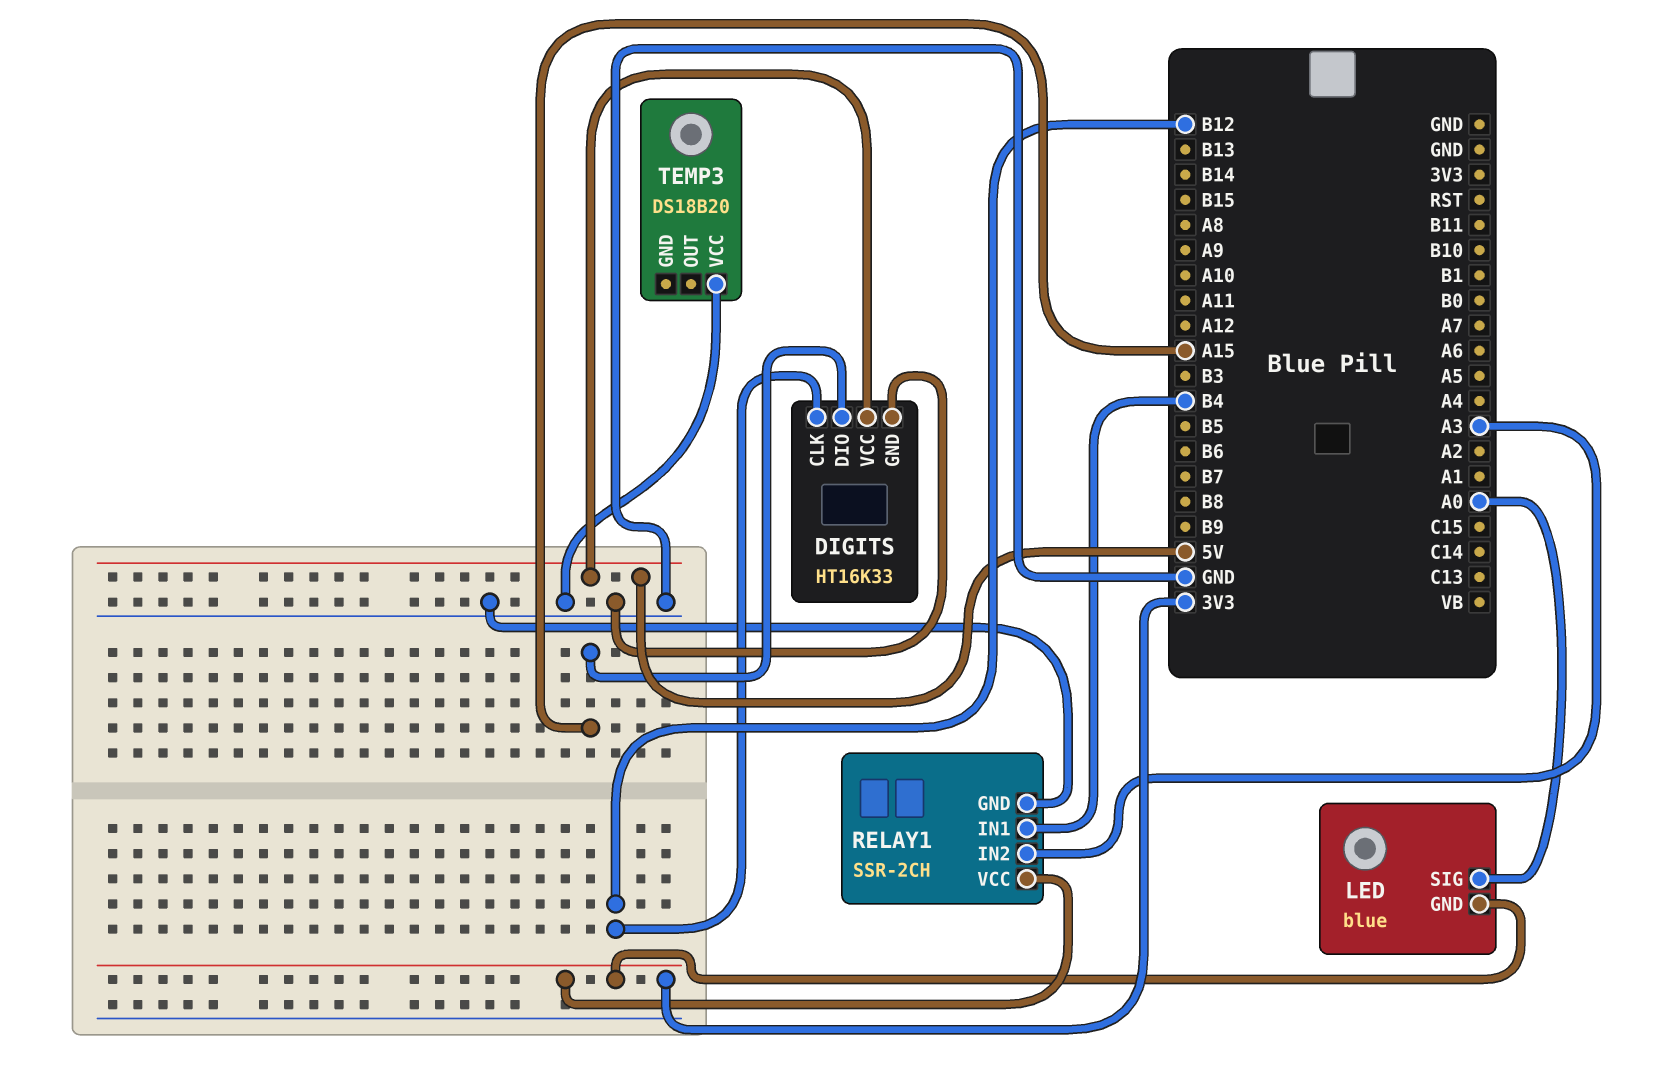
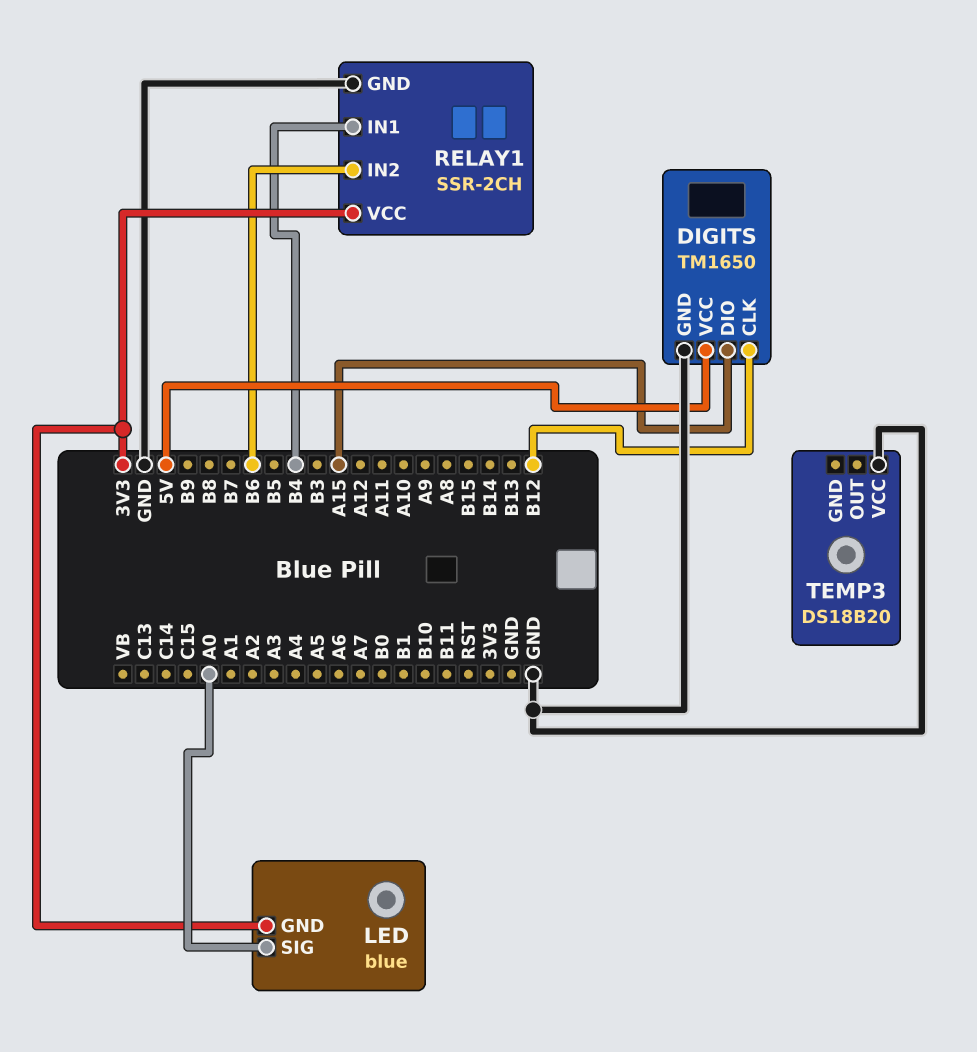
DIGITS: HT16K33 -> TM1650
RELAY1 pin IN2: A3 -> B6

